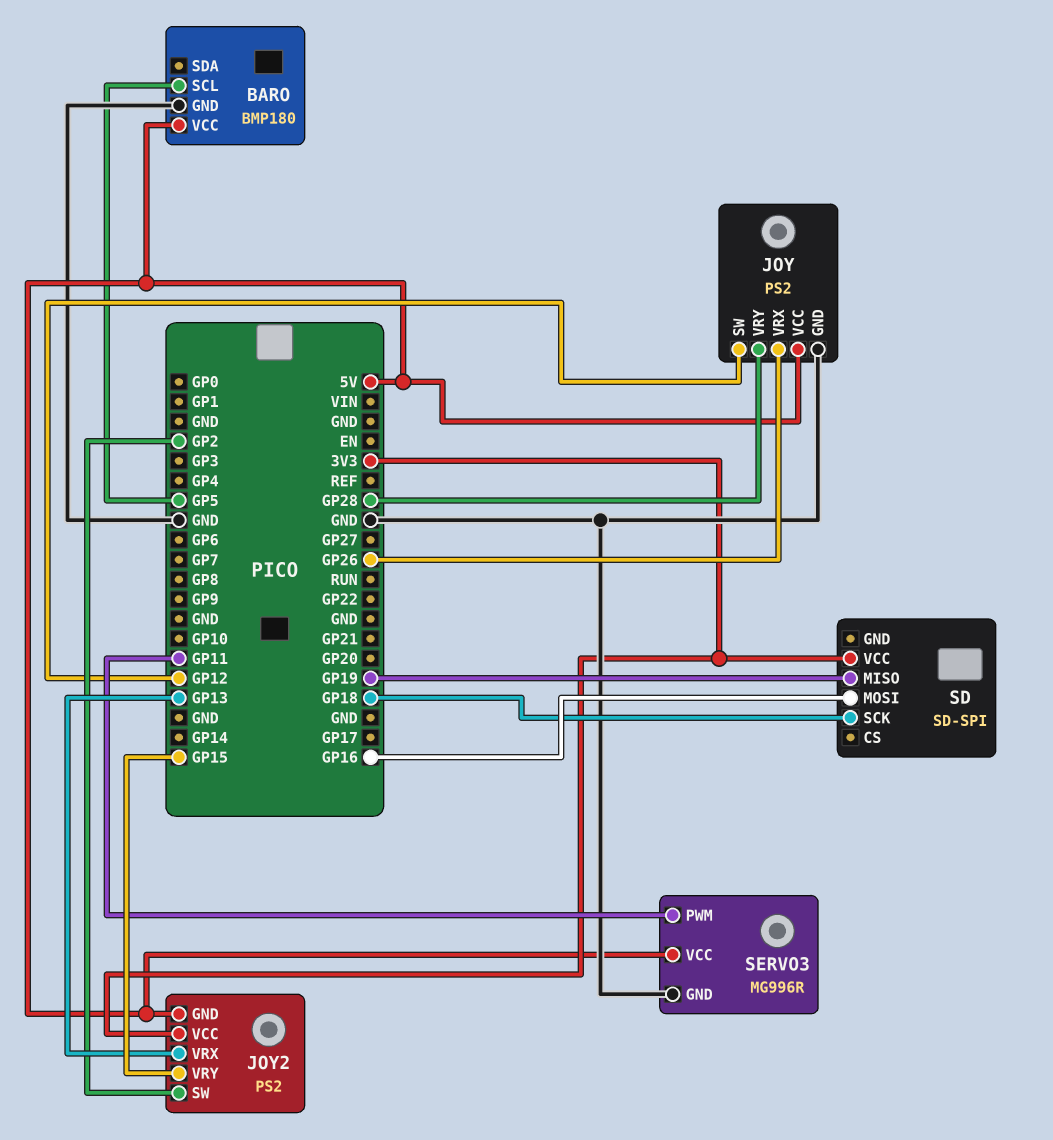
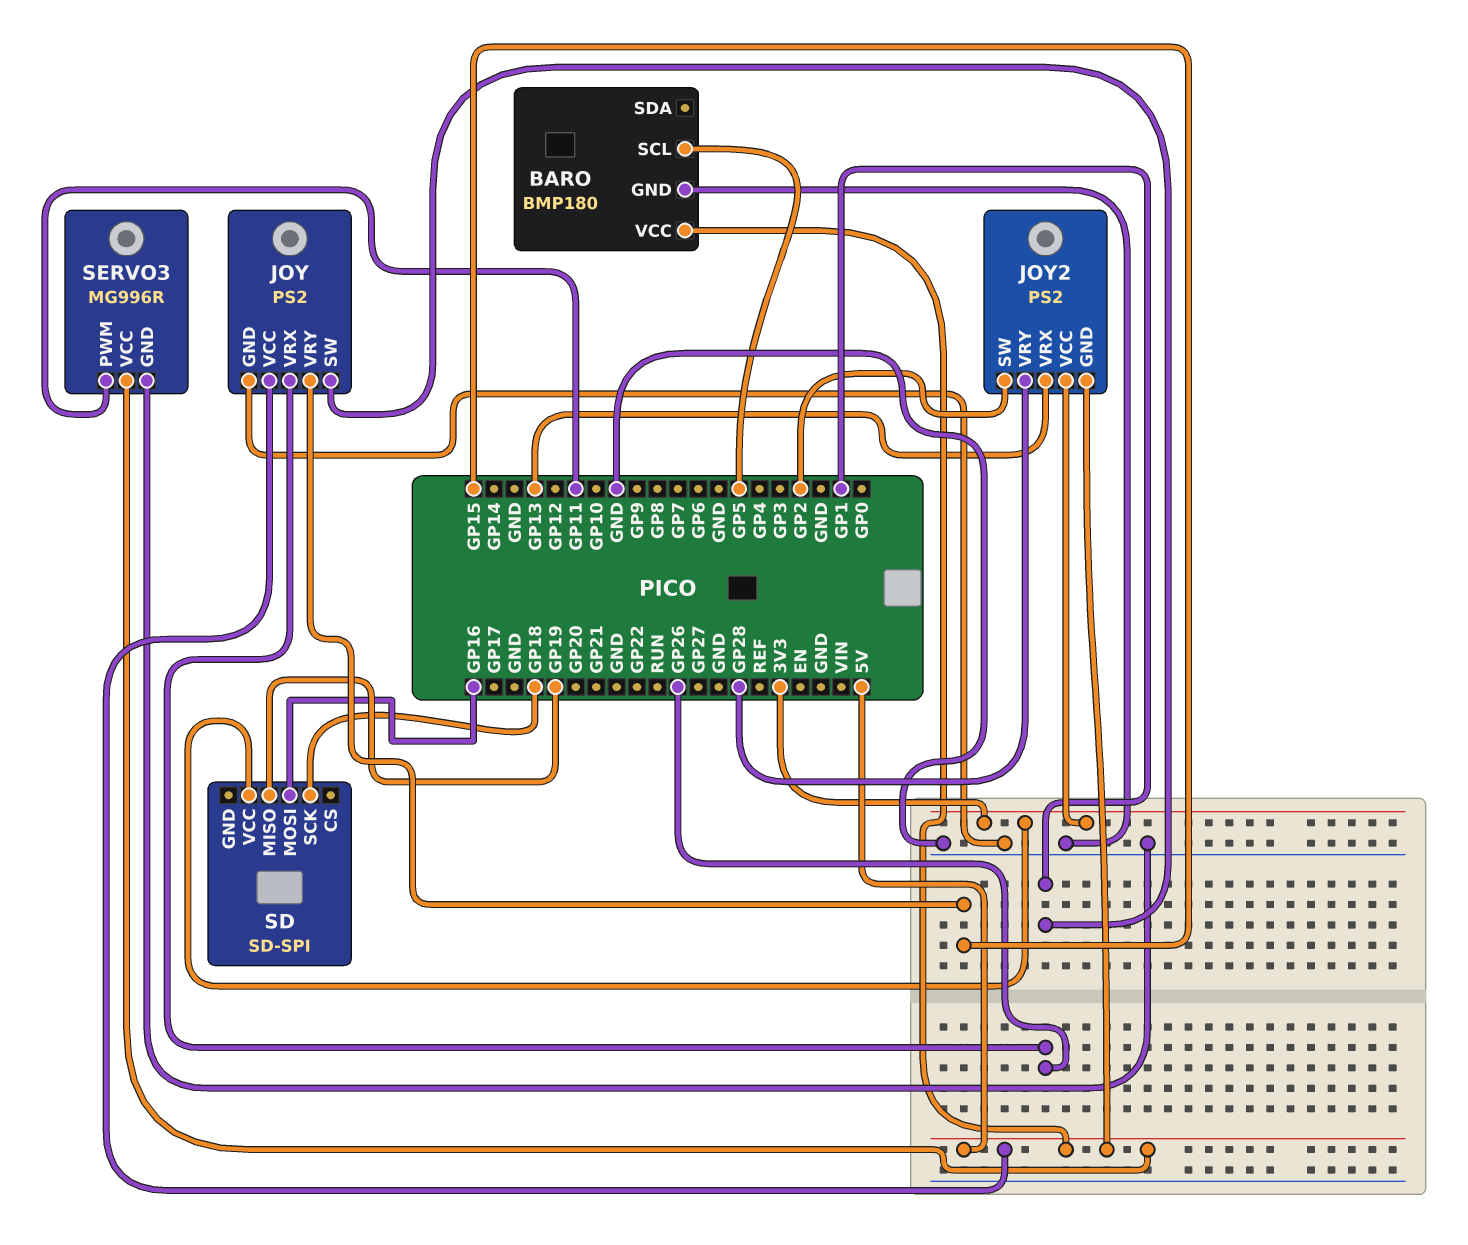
JOY pin SW: GP12 -> GP1
JOY pin VRY: GP28 -> GP15
JOY2 pin VRY: GP15 -> GP28

